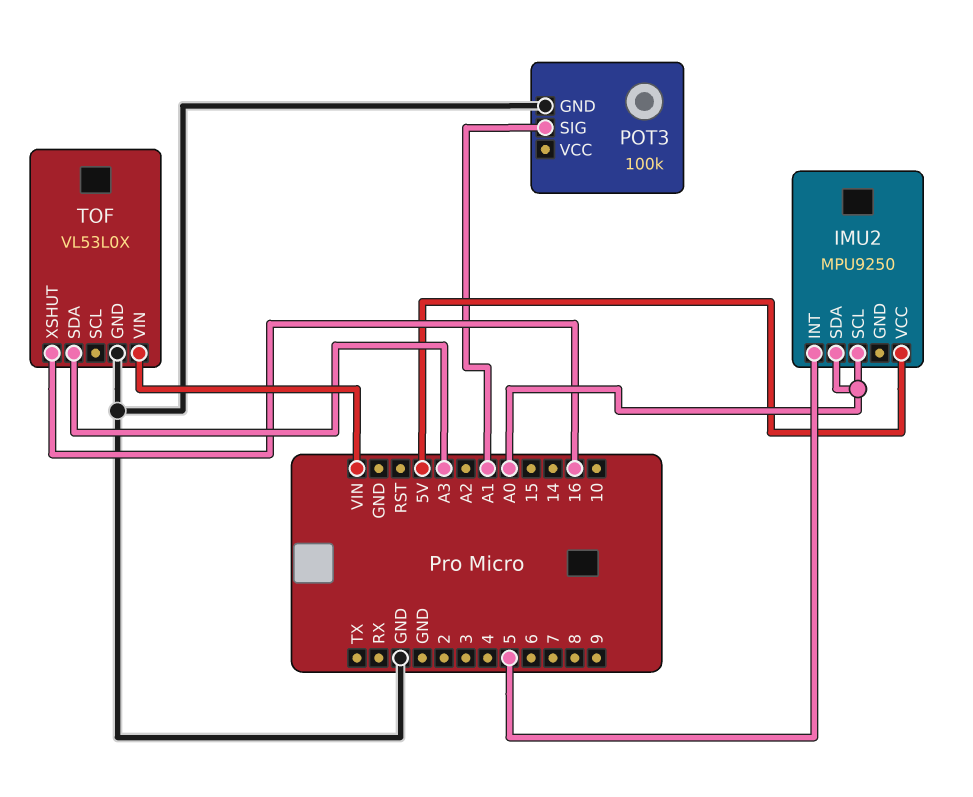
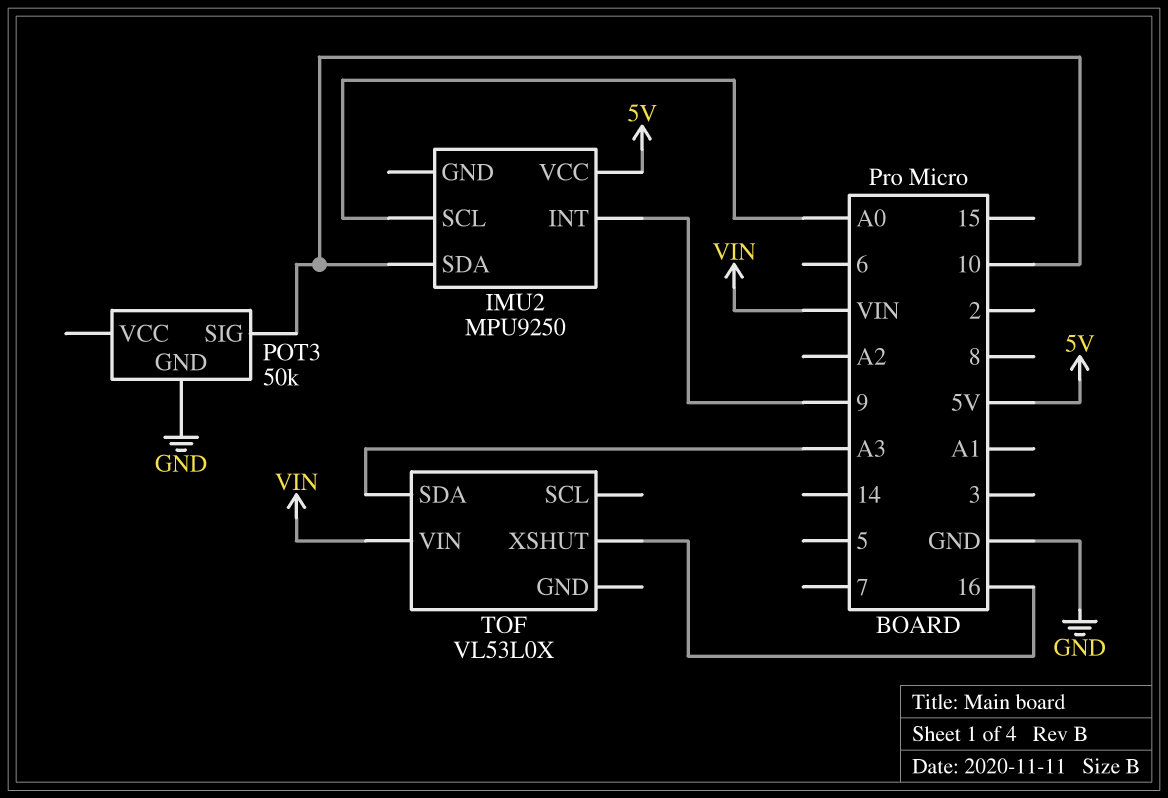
IMU2 pin INT: 5 -> 9
IMU2 pin SDA: A0 -> 10
POT3: 100k -> 50k
POT3 pin SIG: A1 -> 10
TOF pin GND: GND -> none

